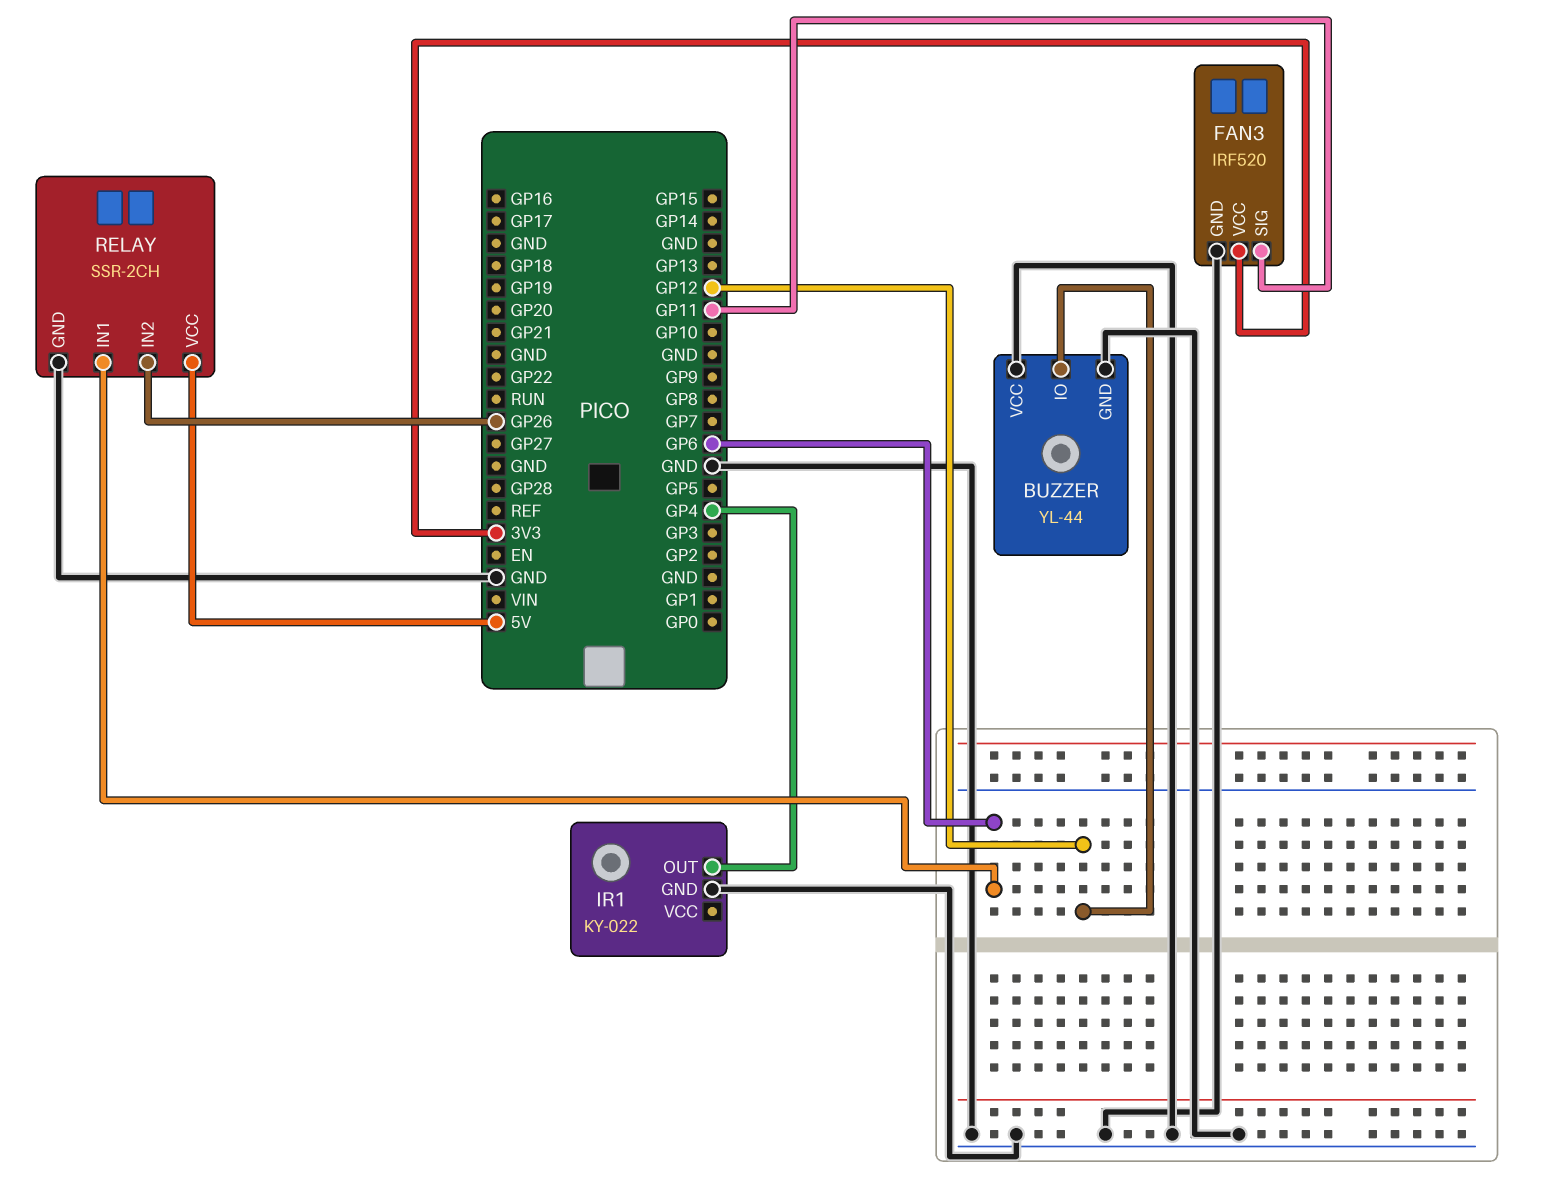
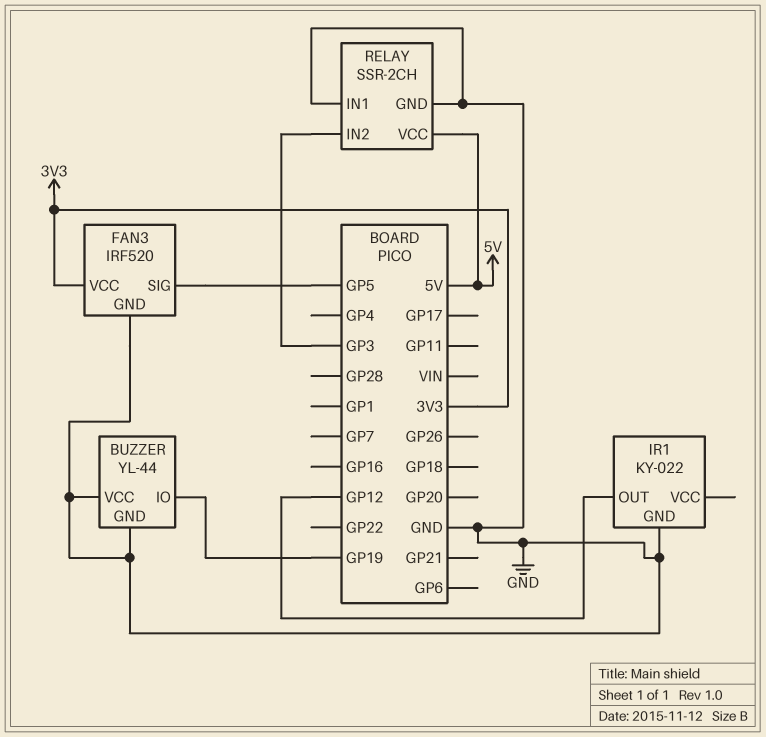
BUZZER pin IO: GP12 -> GP19
FAN3 pin SIG: GP11 -> GP5
IR1 pin OUT: GP4 -> GP12
RELAY pin IN1: GP6 -> GND
RELAY pin IN2: GP26 -> GP3

